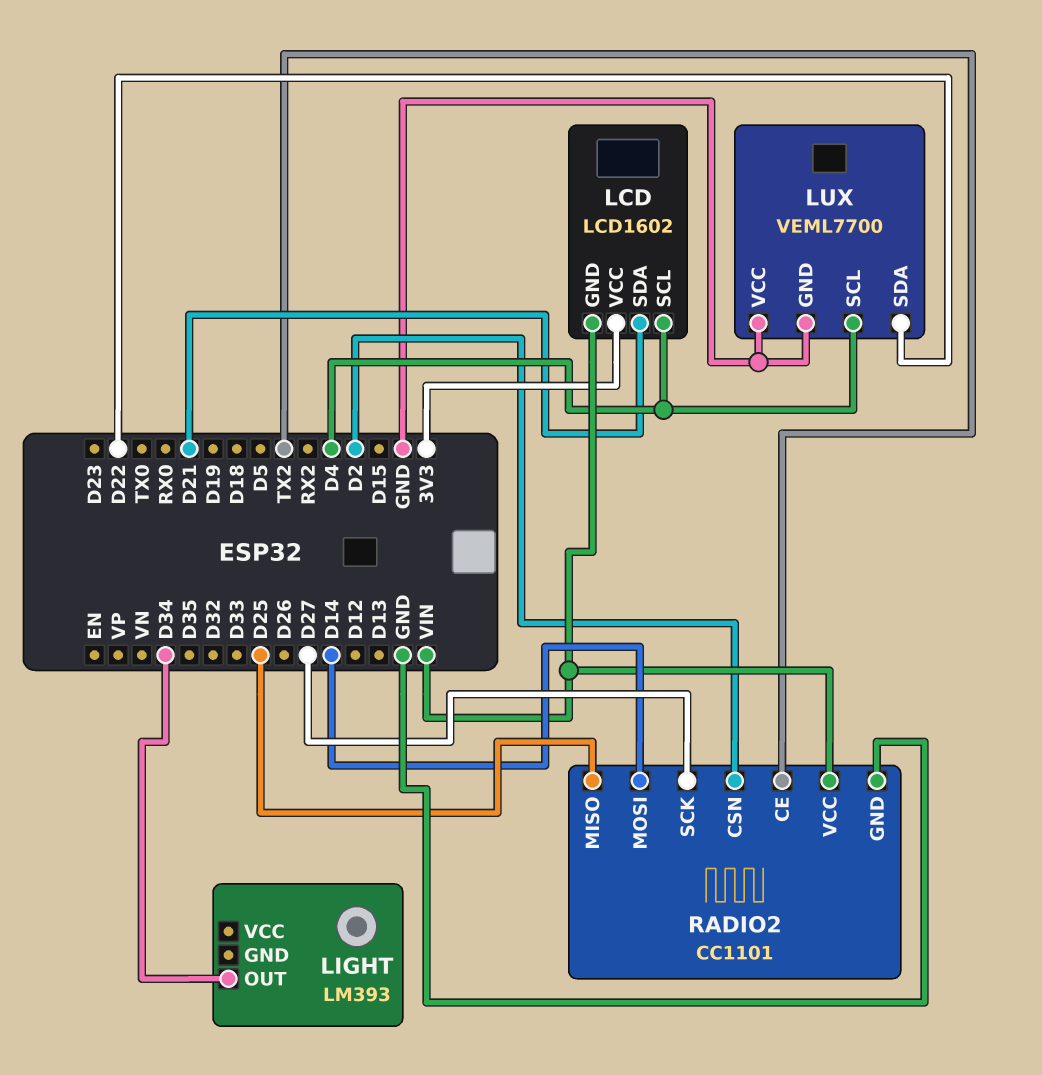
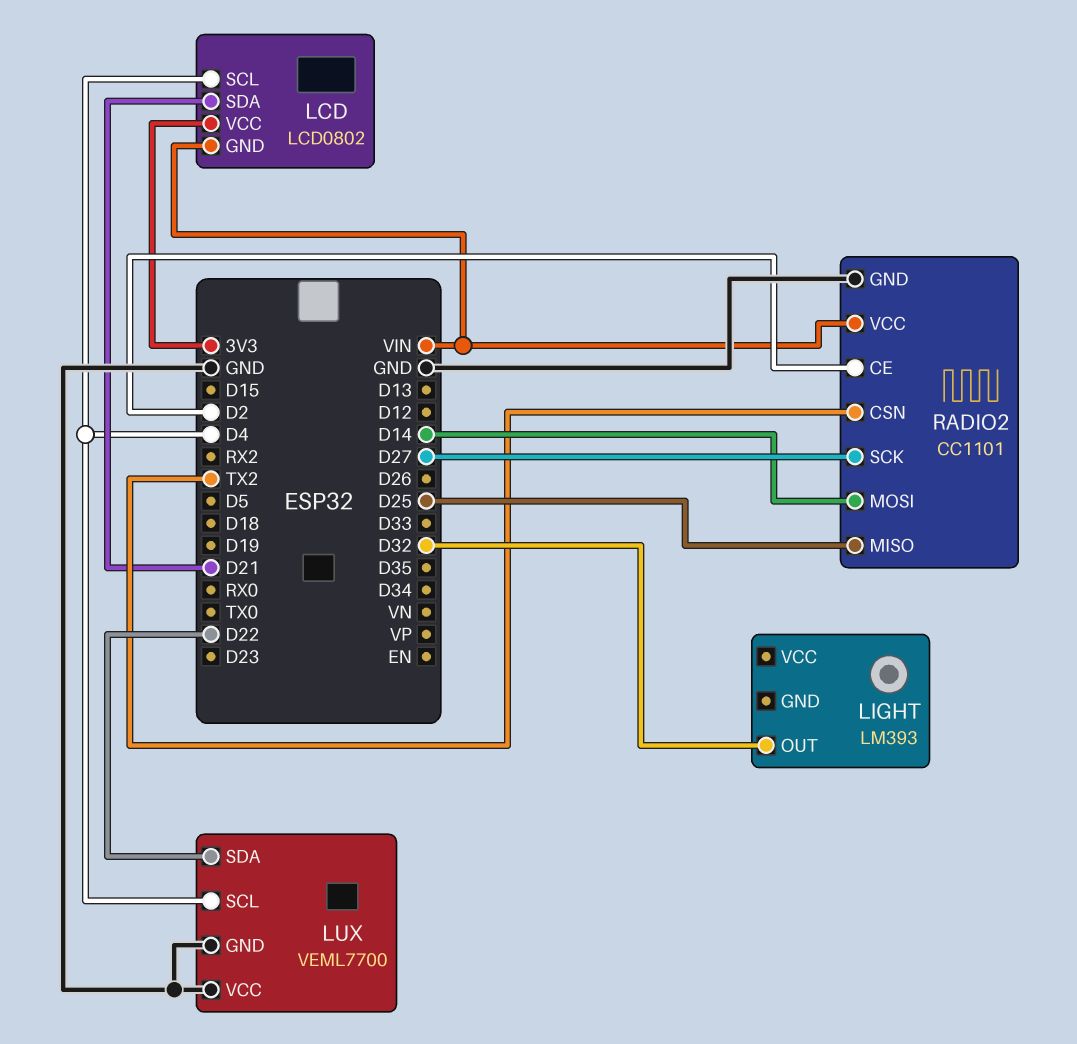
LCD: LCD1602 -> LCD0802
LIGHT pin OUT: D34 -> D32
RADIO2 pin CE: TX2 -> D2
RADIO2 pin CSN: D2 -> TX2

